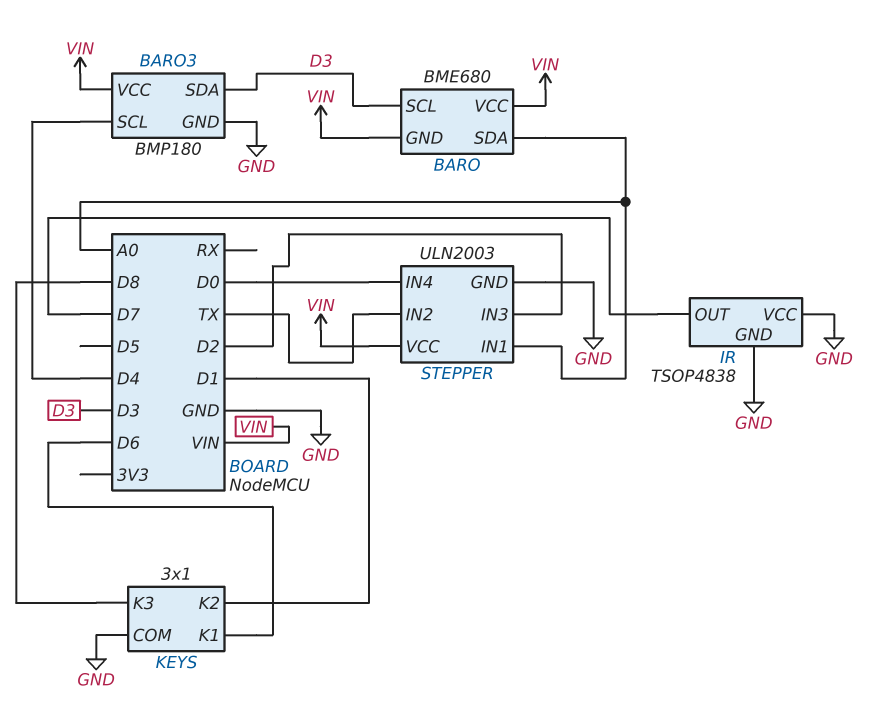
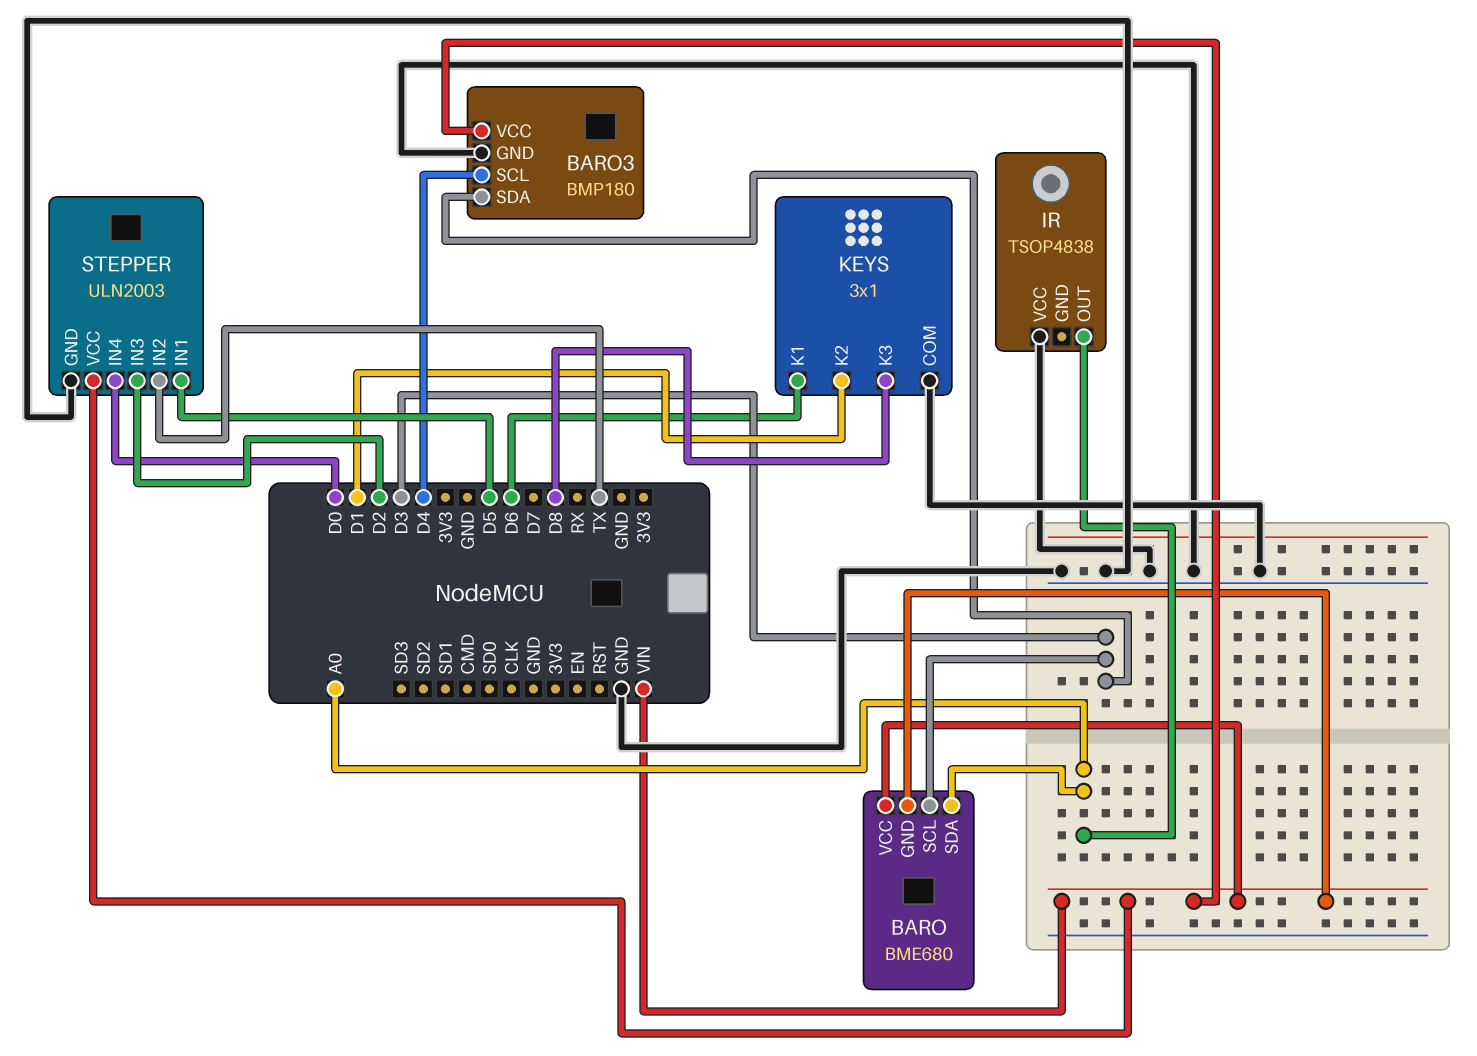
IR pin GND: GND -> none
IR pin OUT: D7 -> A0
STEPPER pin IN1: A0 -> D5

